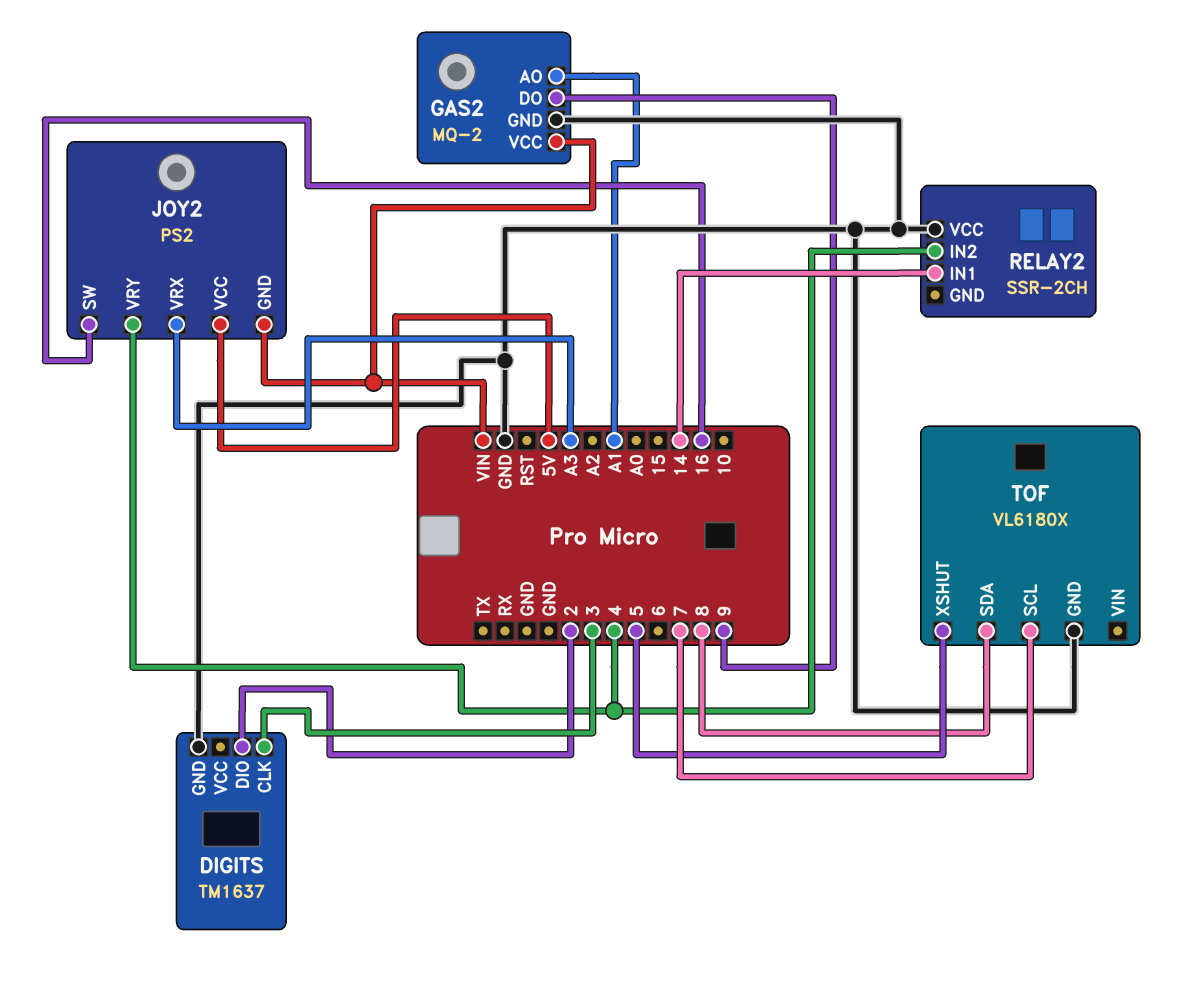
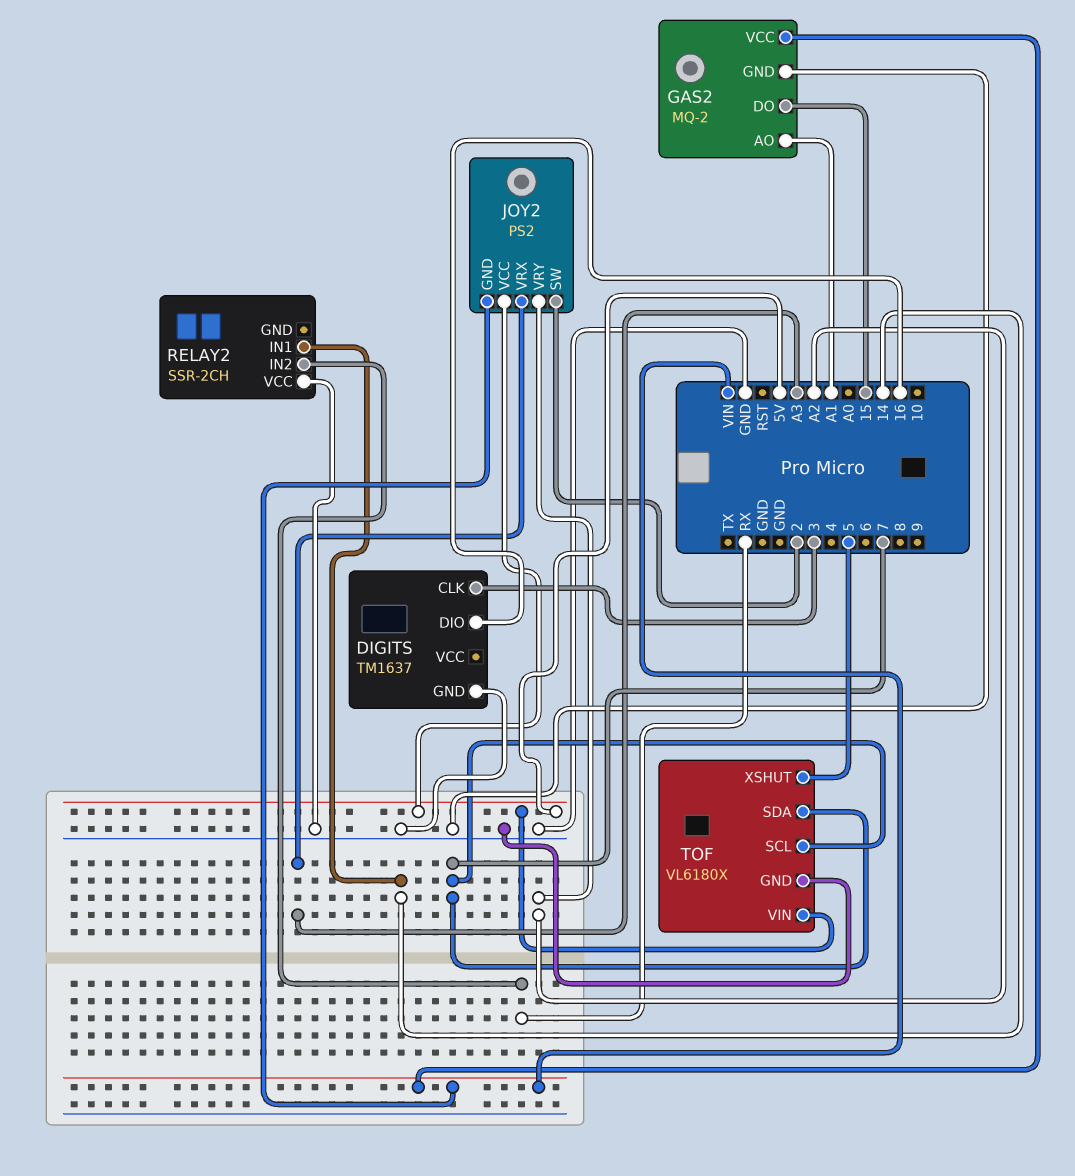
DIGITS pin DIO: 2 -> 16
GAS2 pin DO: 9 -> 15
JOY2 pin SW: 16 -> 2
JOY2 pin VRY: 4 -> A2
RELAY2 pin IN2: 4 -> RX
TOF pin SDA: 8 -> 7
TOF pin VIN: none -> 5V

